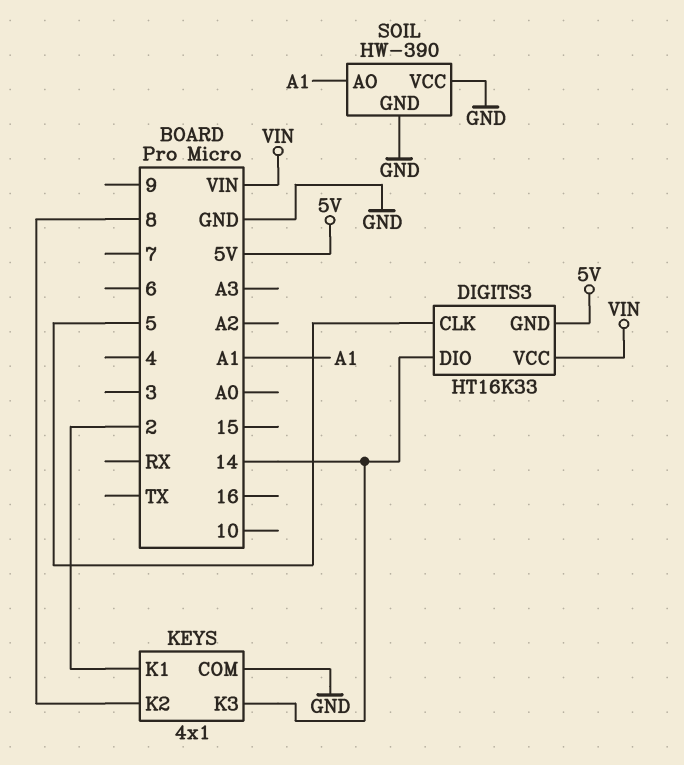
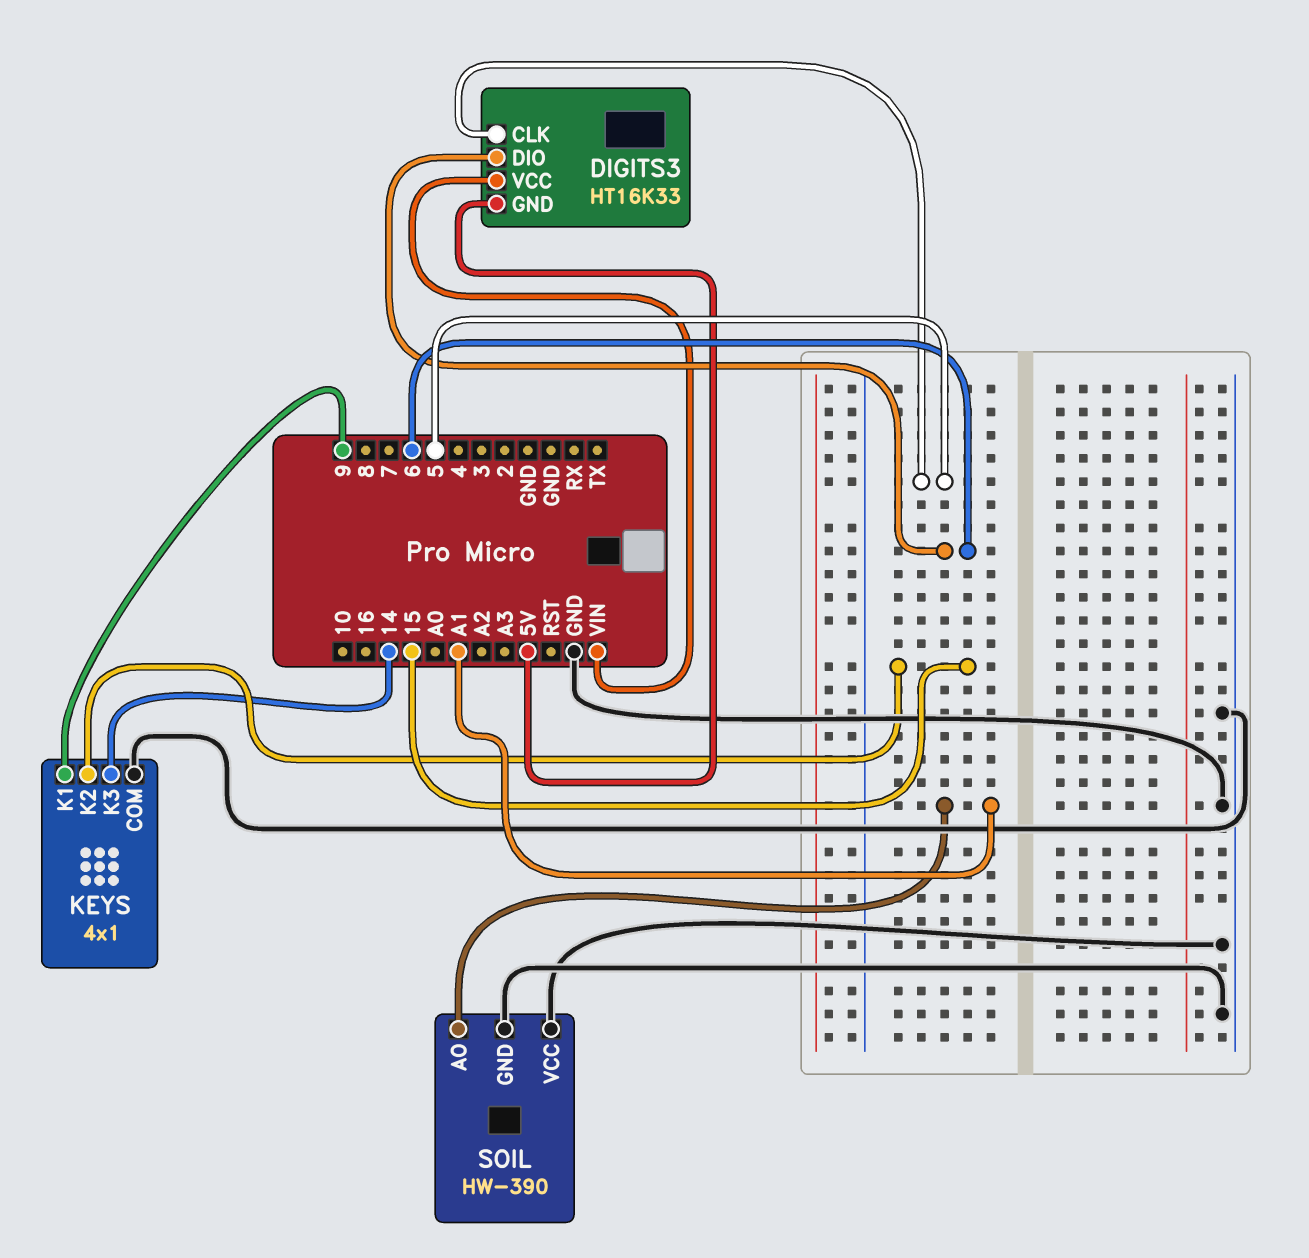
DIGITS3 pin DIO: 14 -> 6
KEYS pin K1: 2 -> 9
KEYS pin K2: 8 -> 15

